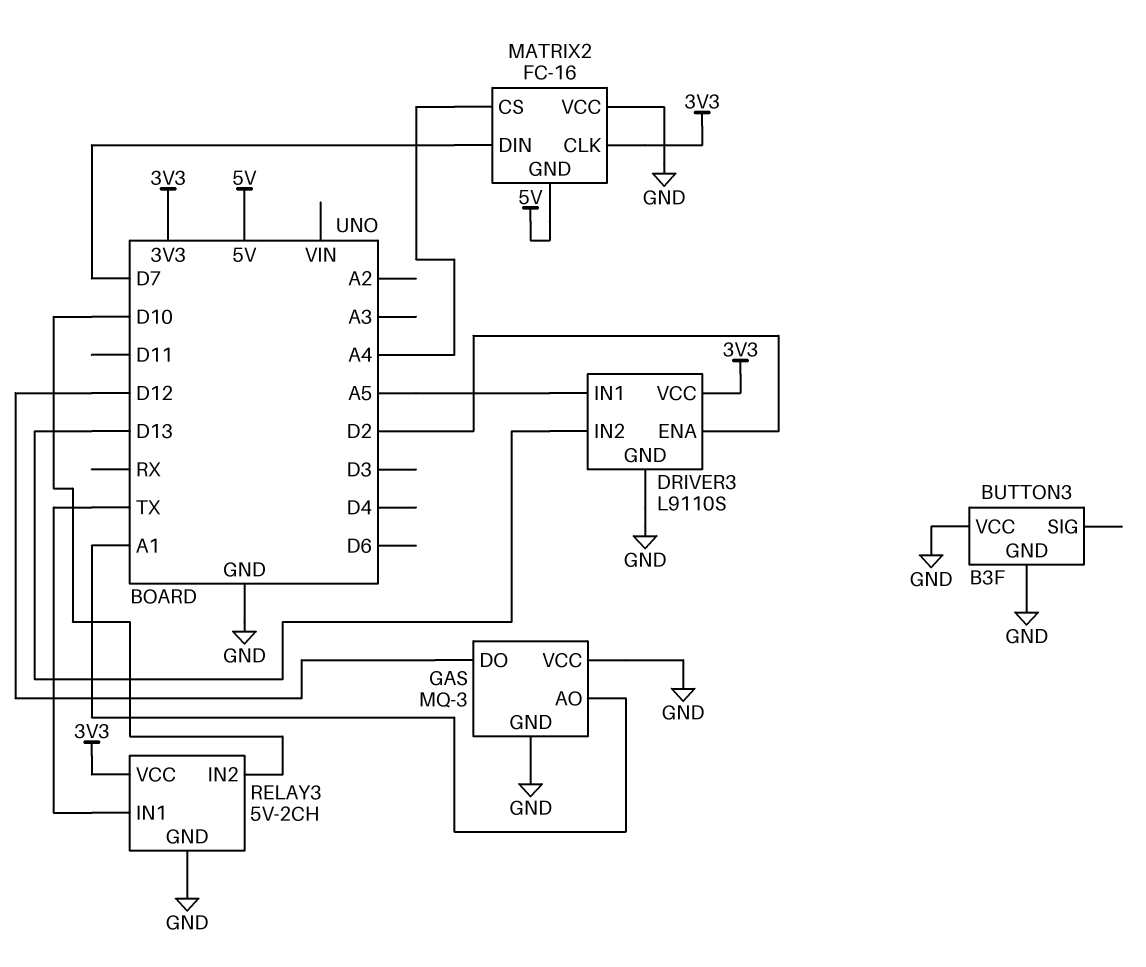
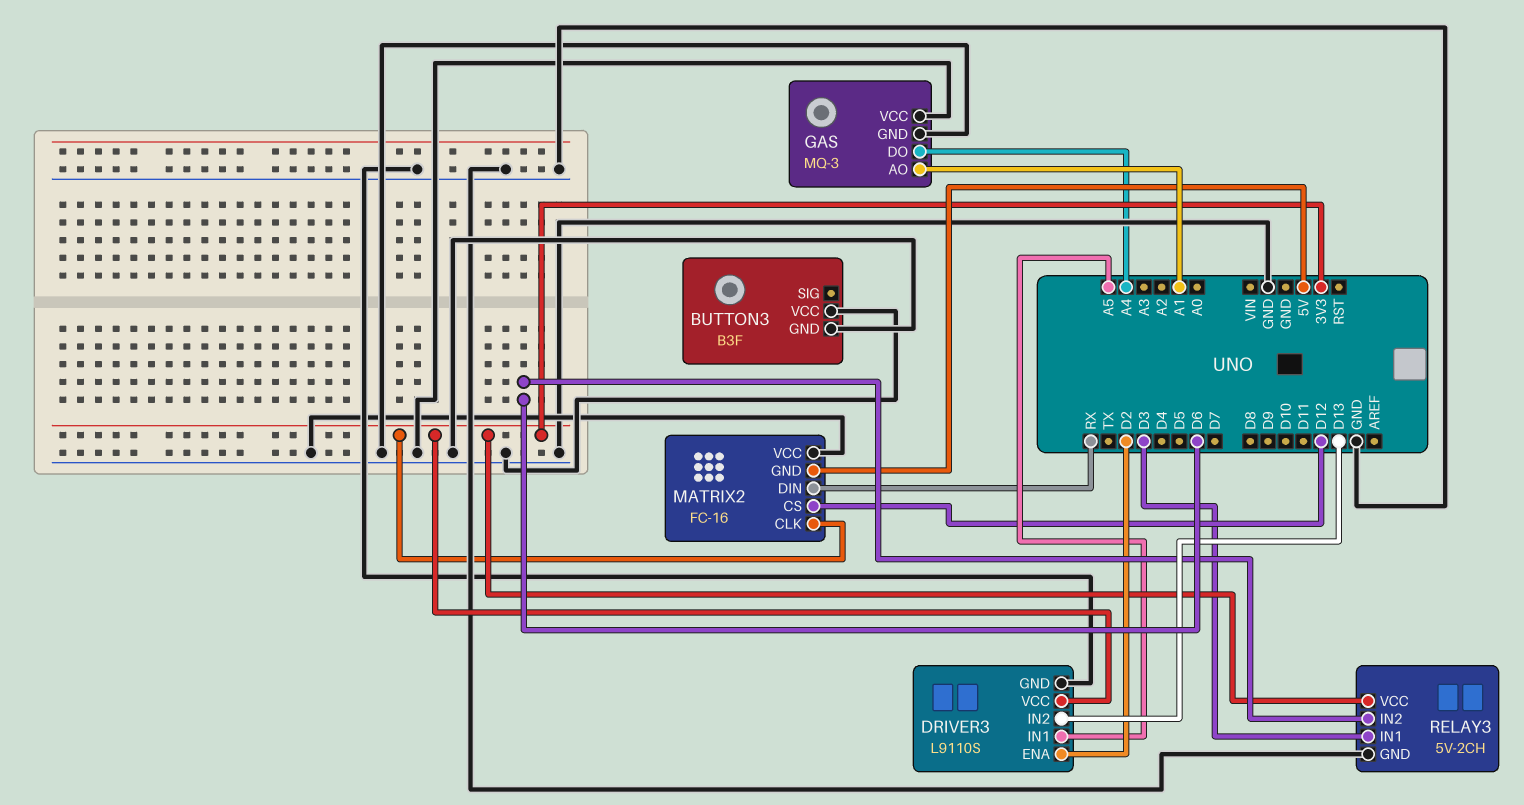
GAS pin DO: D12 -> A4
MATRIX2 pin CS: A4 -> D12
MATRIX2 pin DIN: D7 -> RX
RELAY3 pin IN1: TX -> D3
RELAY3 pin IN2: D10 -> D6

